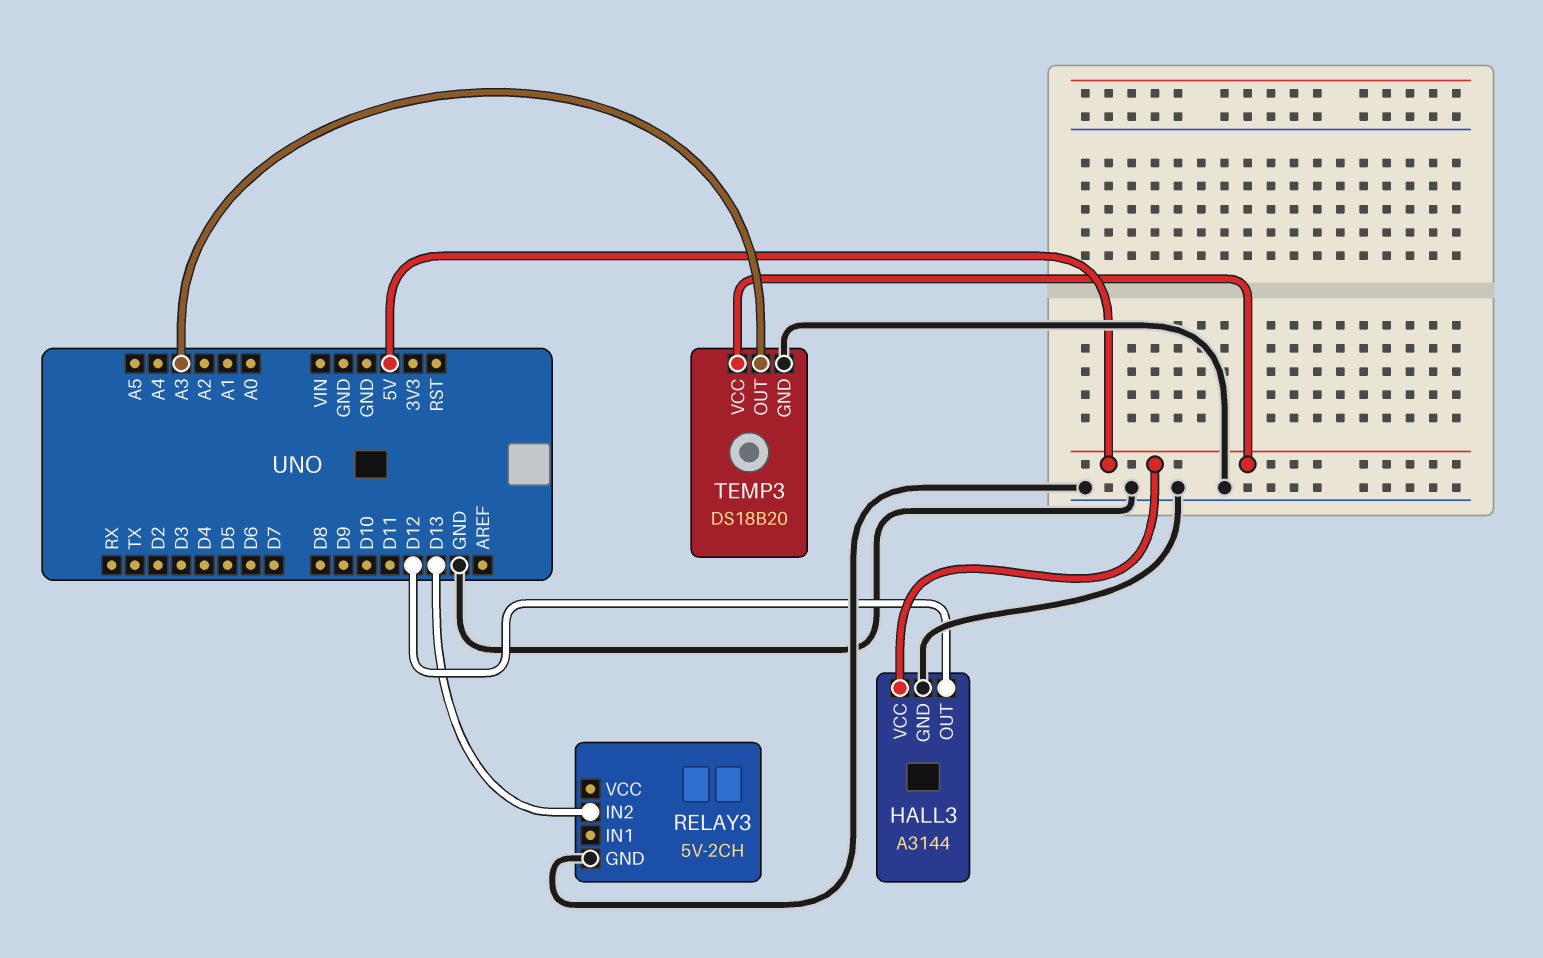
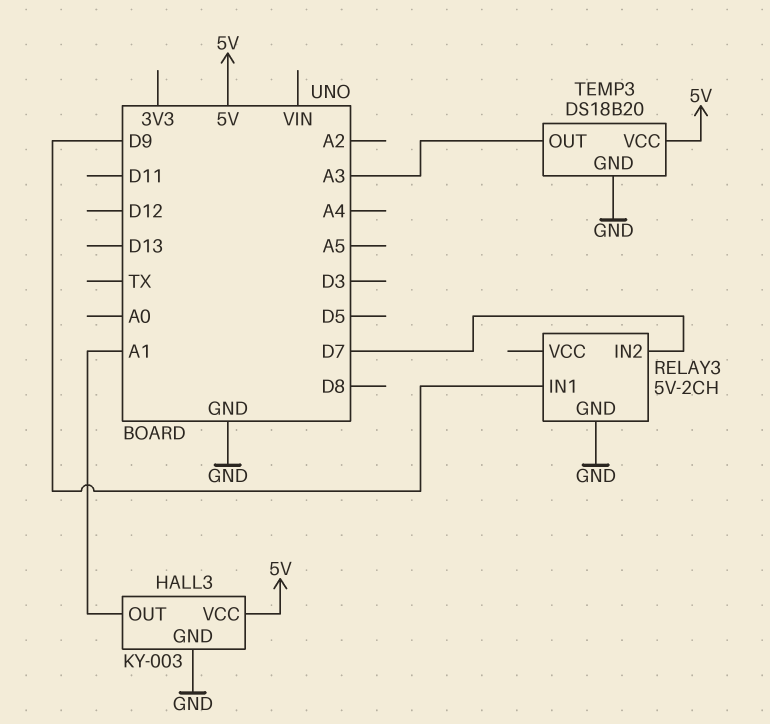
HALL3: A3144 -> KY-003
HALL3 pin OUT: D12 -> A1
RELAY3 pin IN1: none -> D9
RELAY3 pin IN2: D13 -> D7

